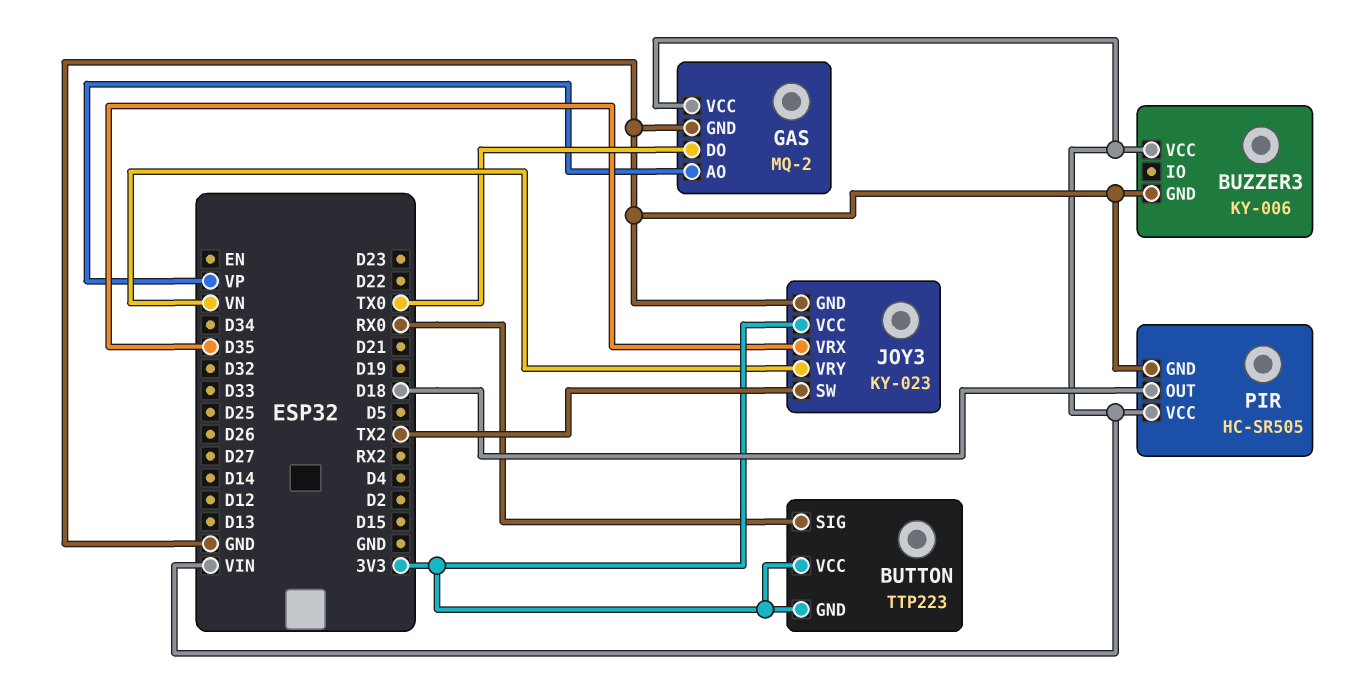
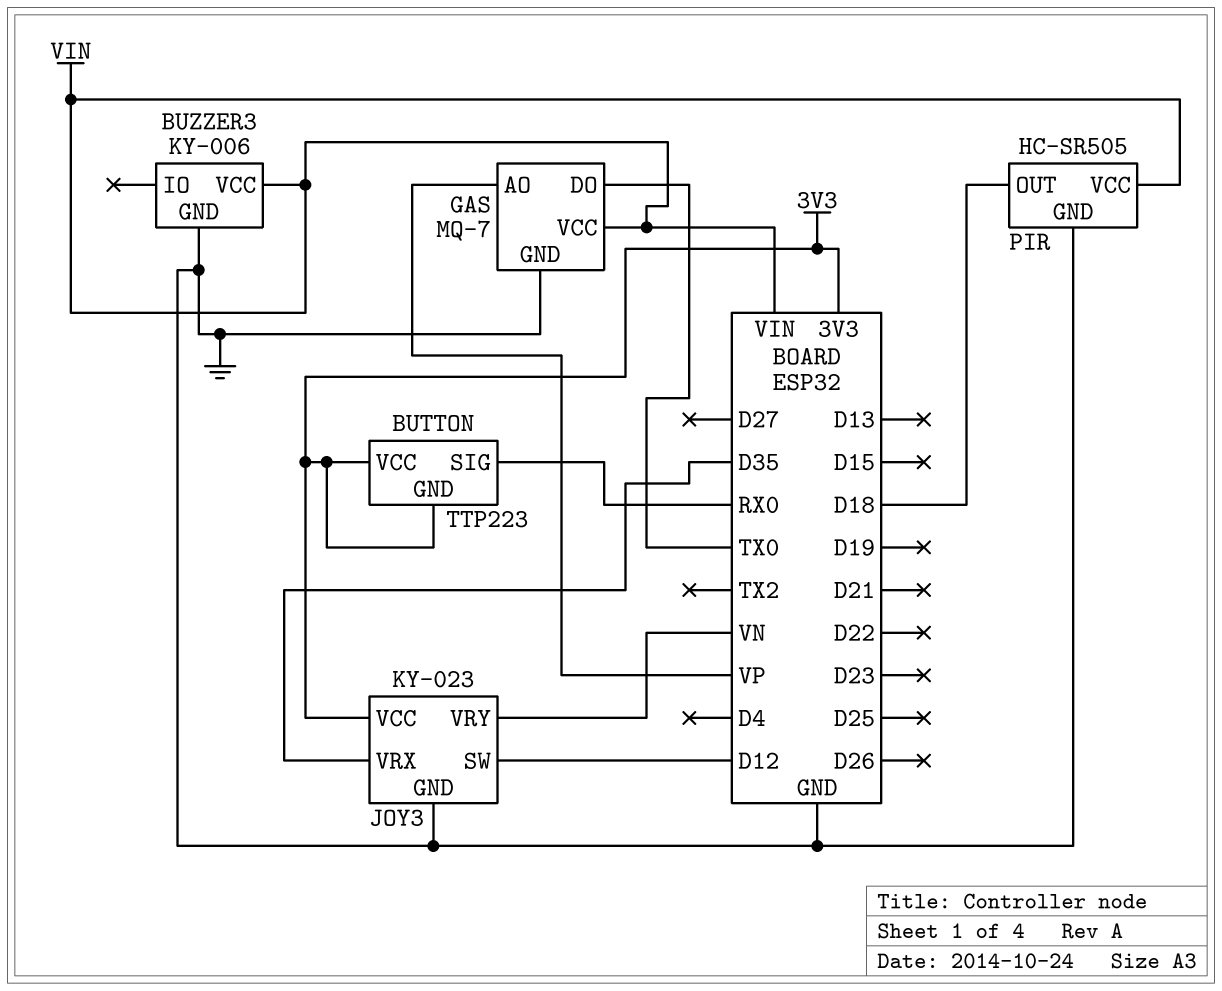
GAS: MQ-2 -> MQ-7
JOY3 pin SW: TX2 -> D12

